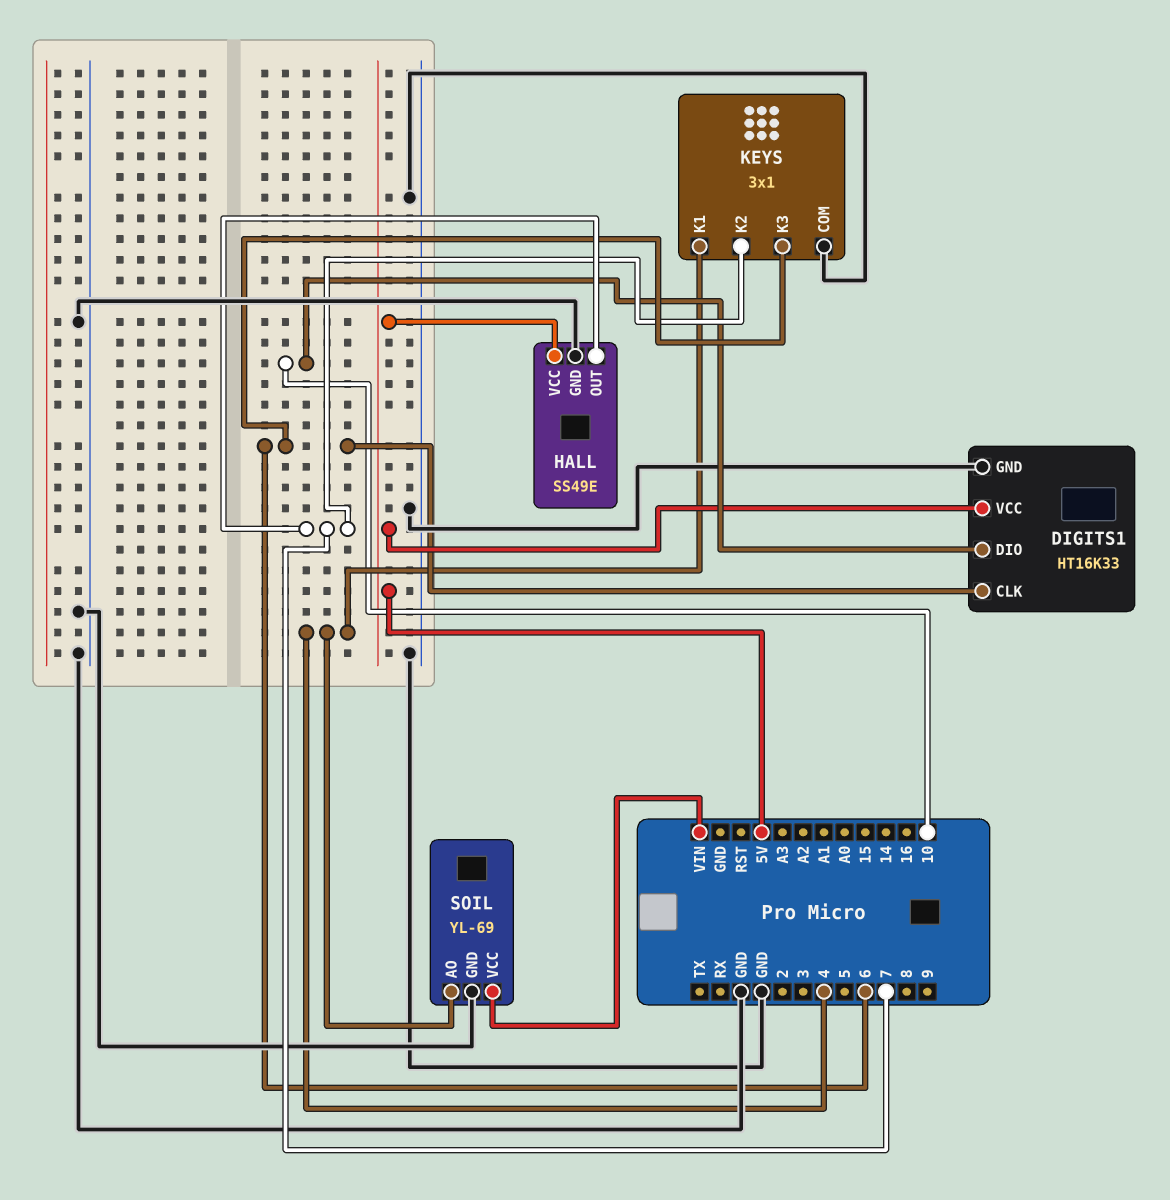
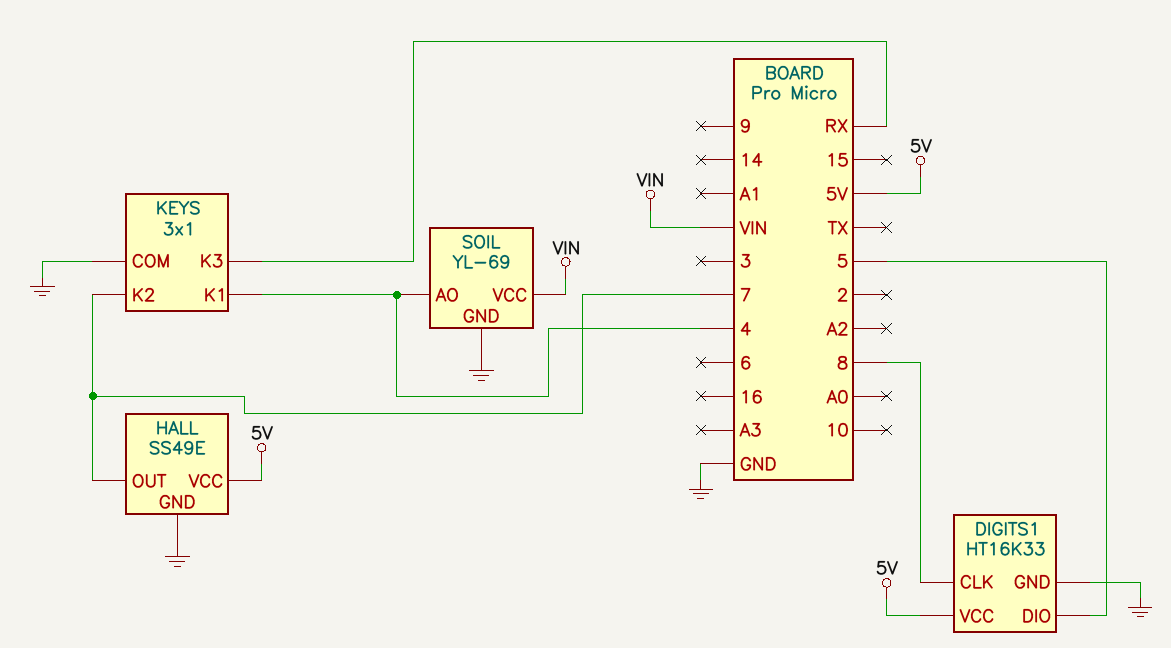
DIGITS1 pin CLK: 6 -> 8
DIGITS1 pin DIO: 10 -> 5
KEYS pin K3: 6 -> RX

